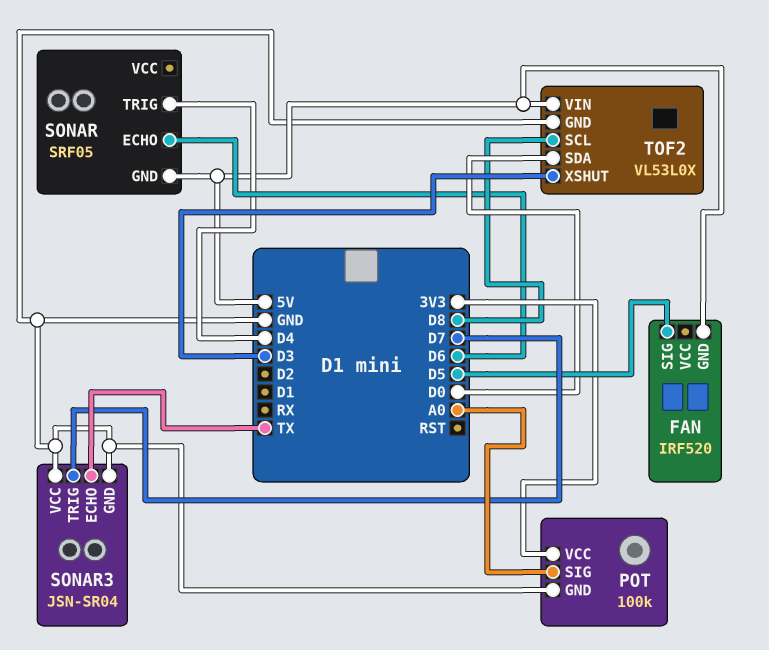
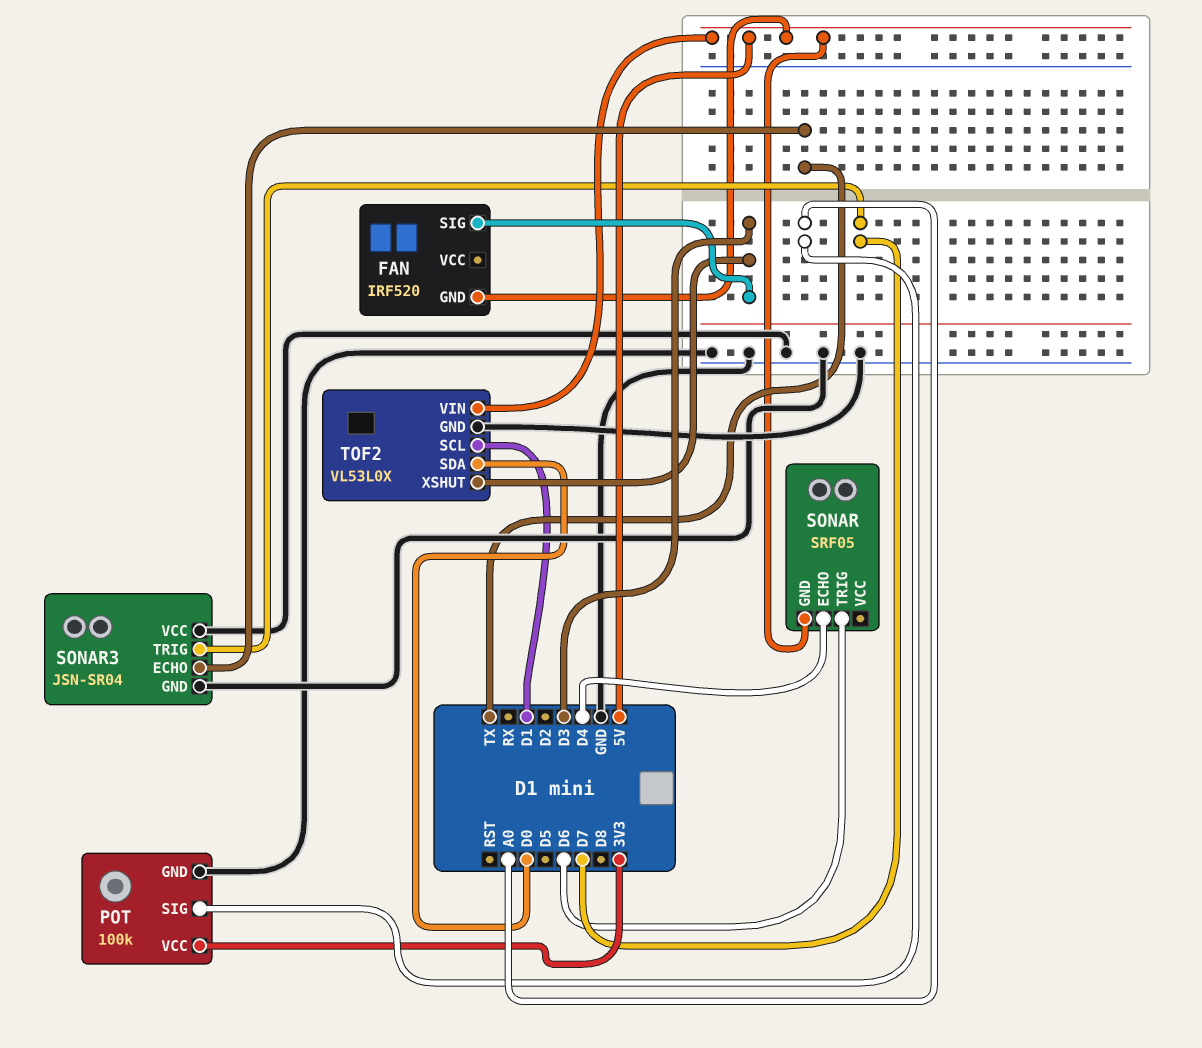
FAN pin SIG: D5 -> D3
SONAR pin ECHO: D6 -> D4
SONAR pin TRIG: D4 -> D6
TOF2 pin SCL: D8 -> D1

